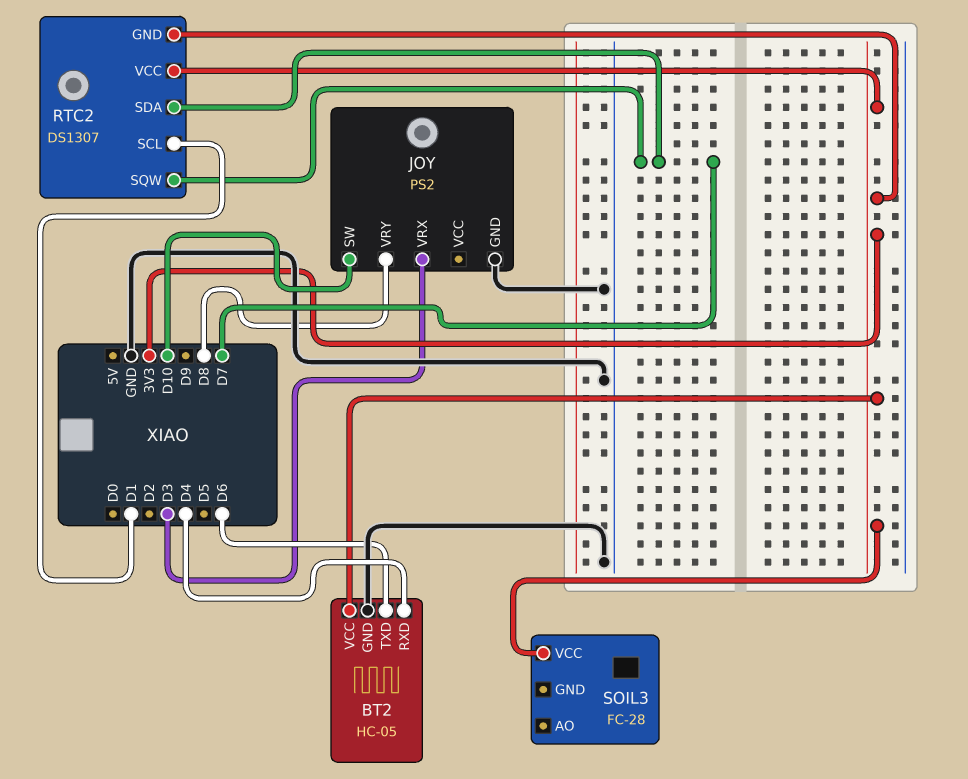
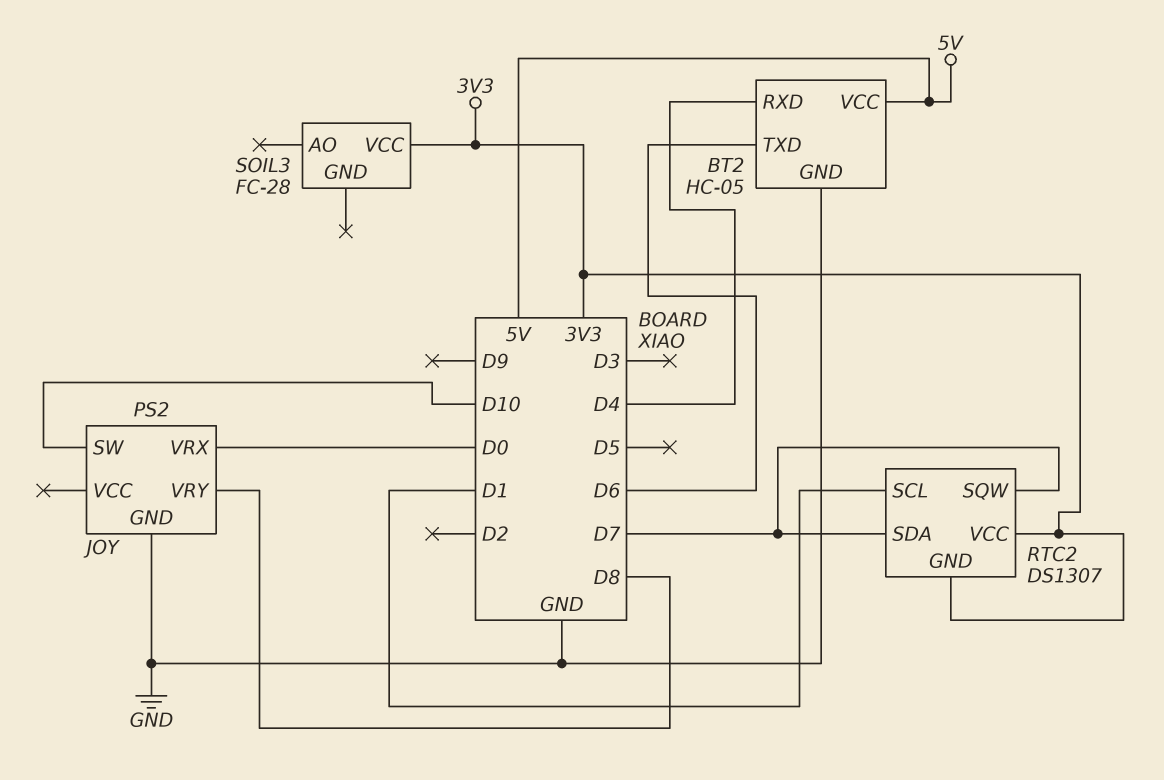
BT2 pin VCC: 3V3 -> 5V
JOY pin VRX: D3 -> D0

